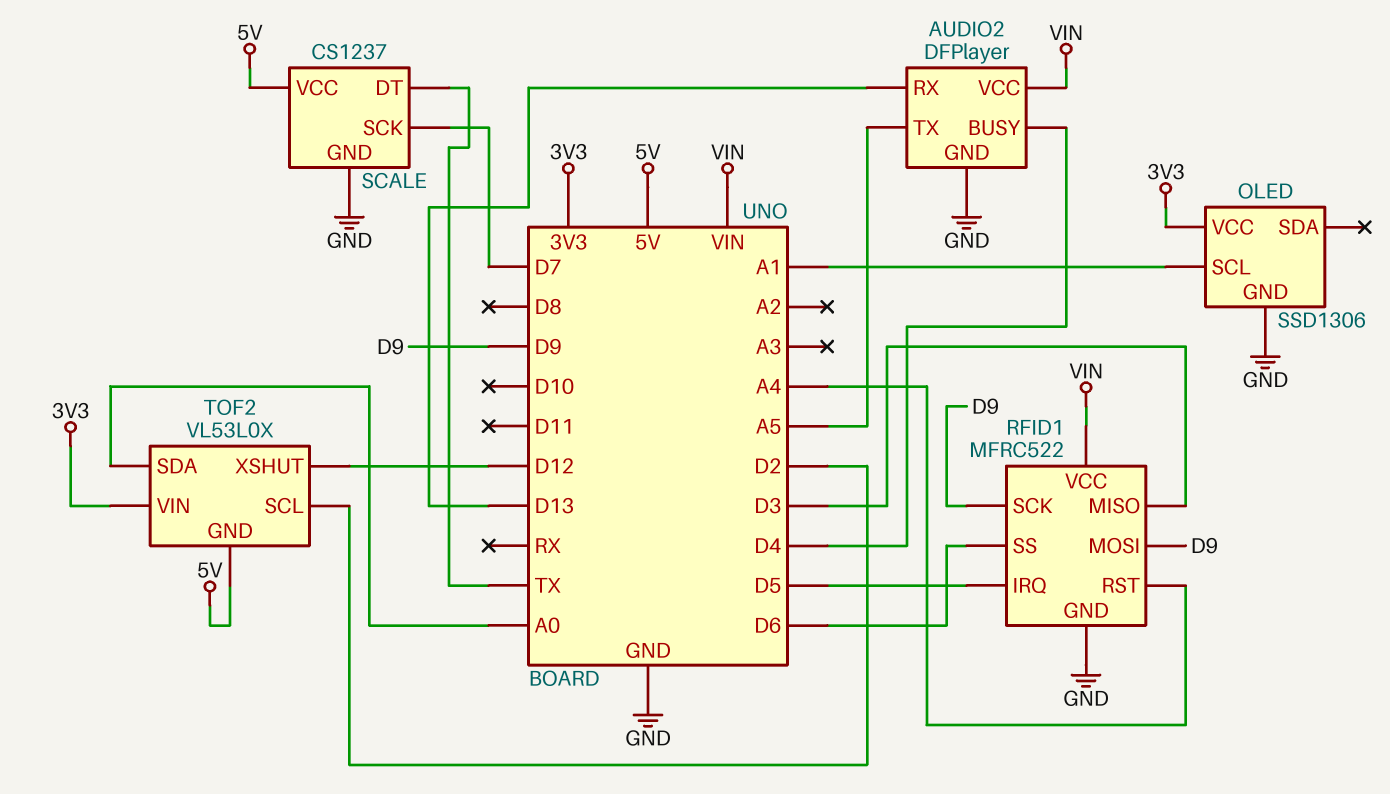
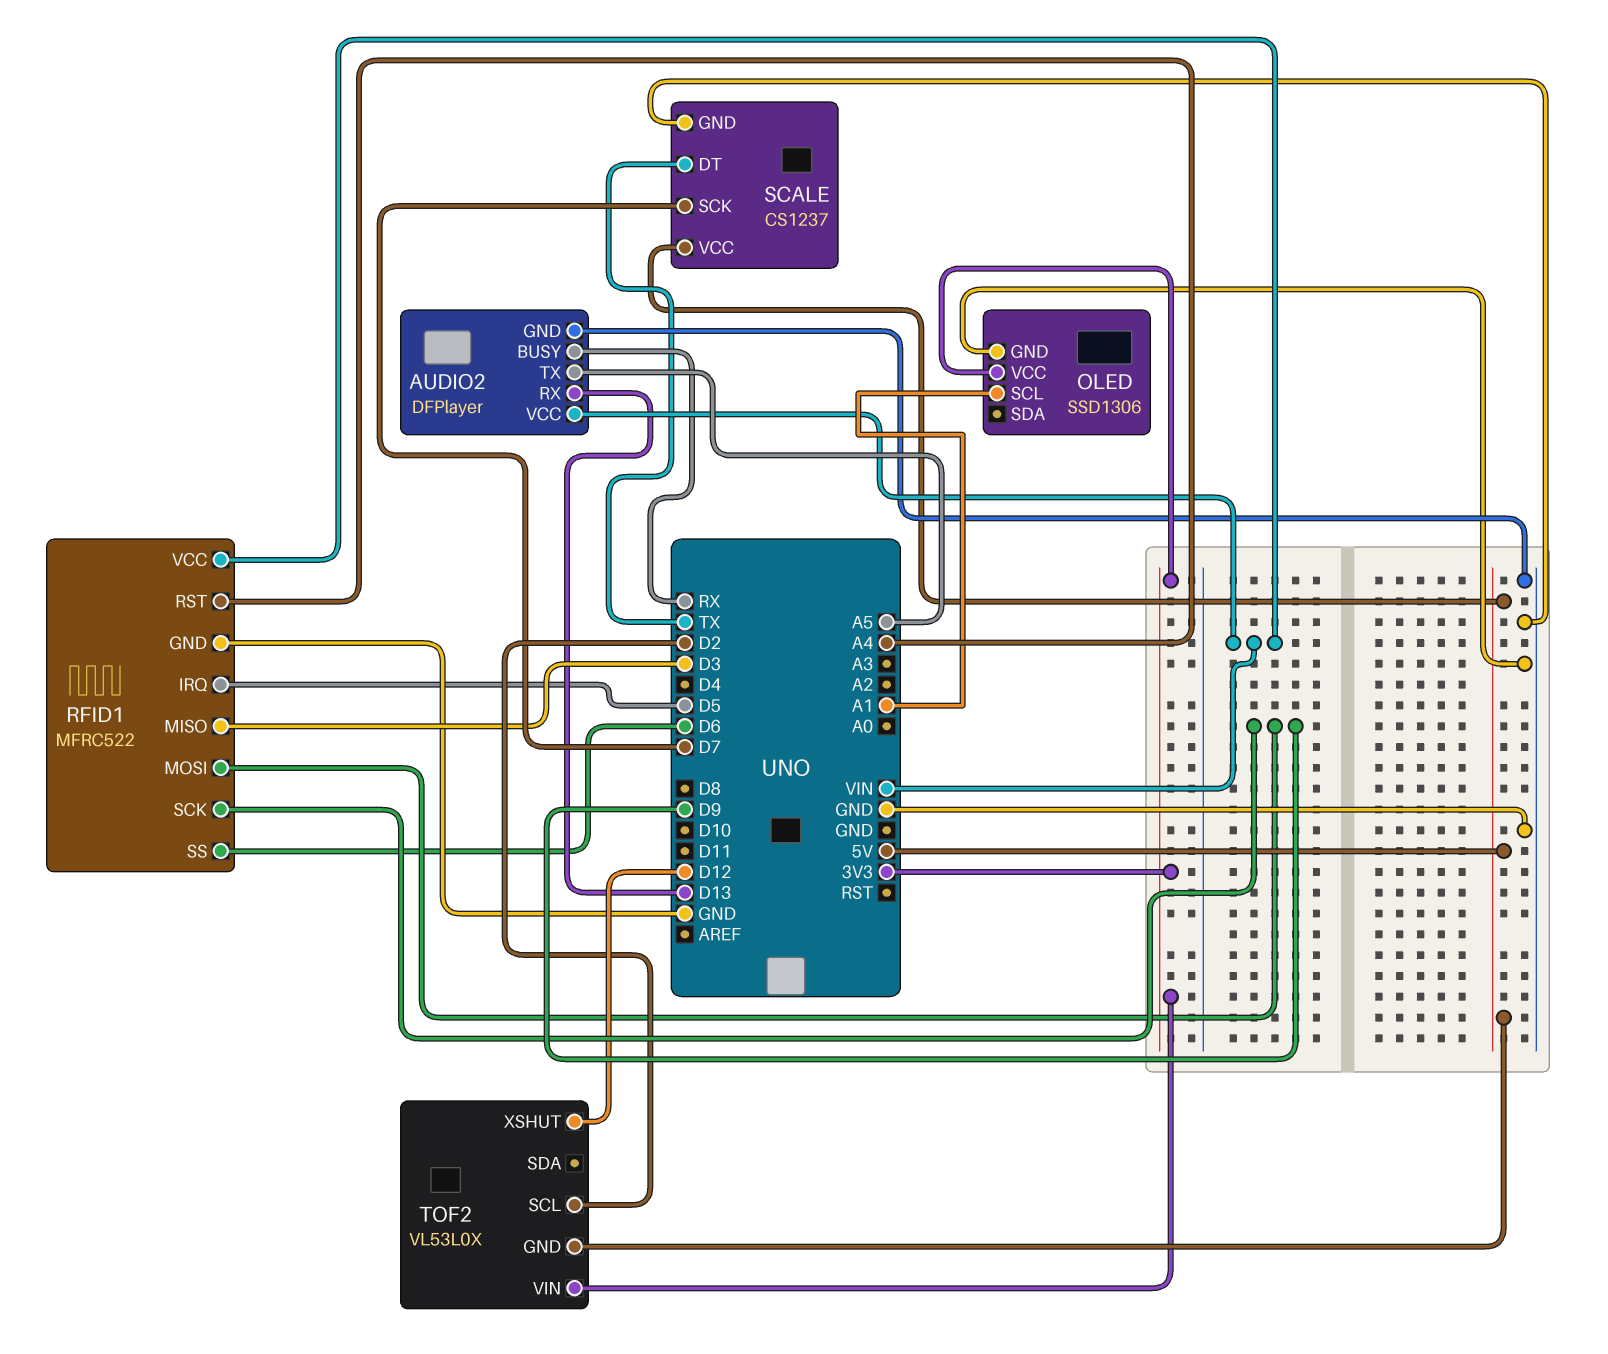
AUDIO2 pin BUSY: D4 -> RX
TOF2 pin SDA: A0 -> none

